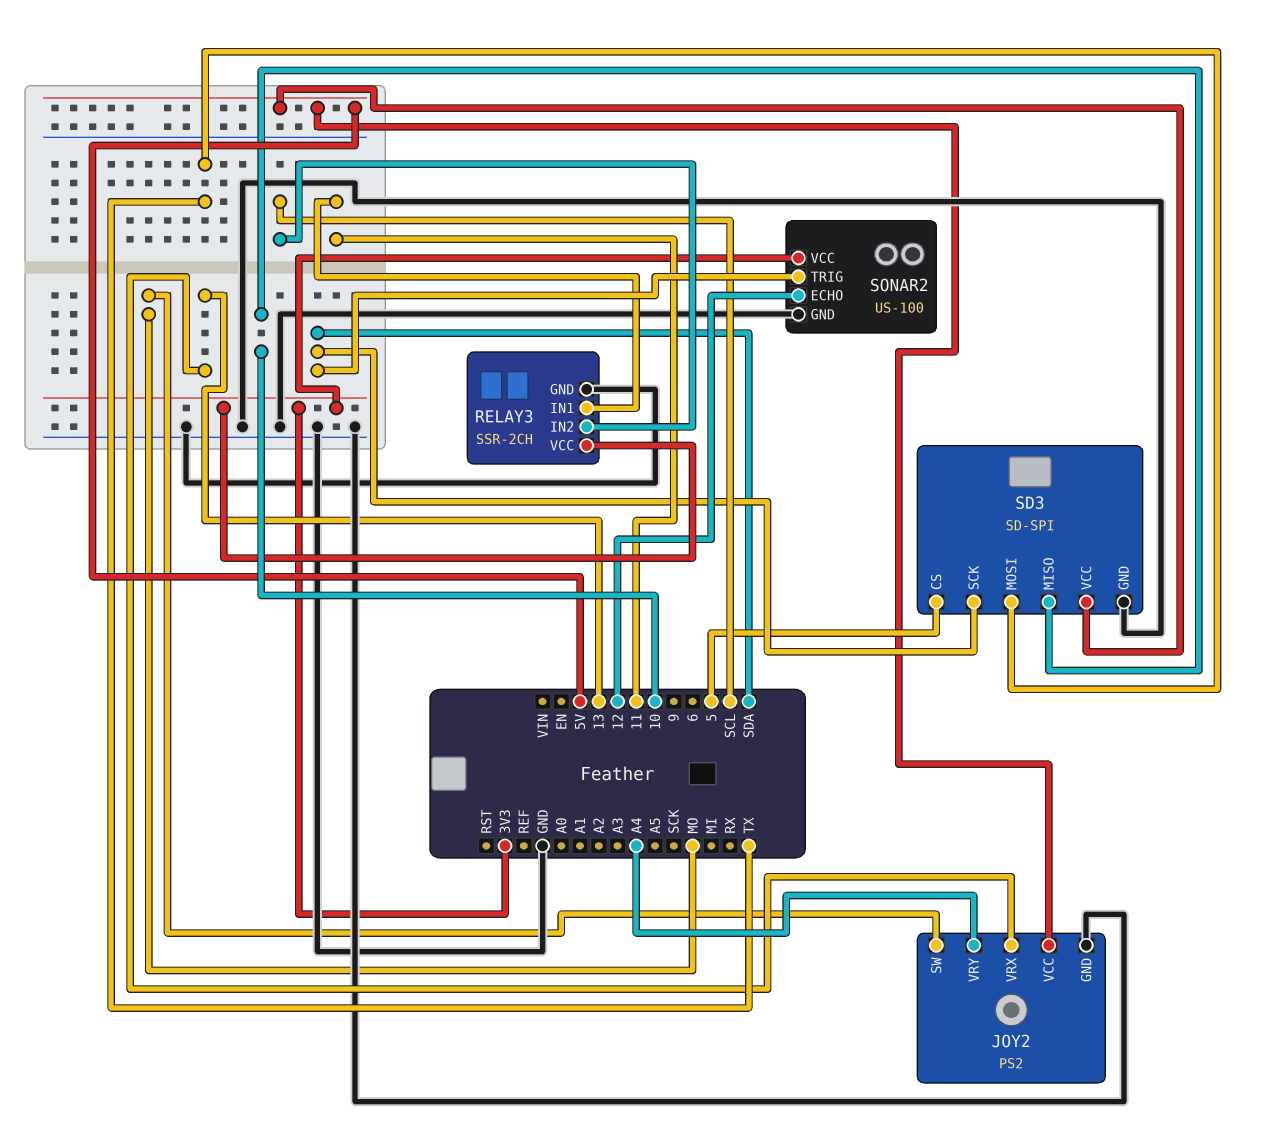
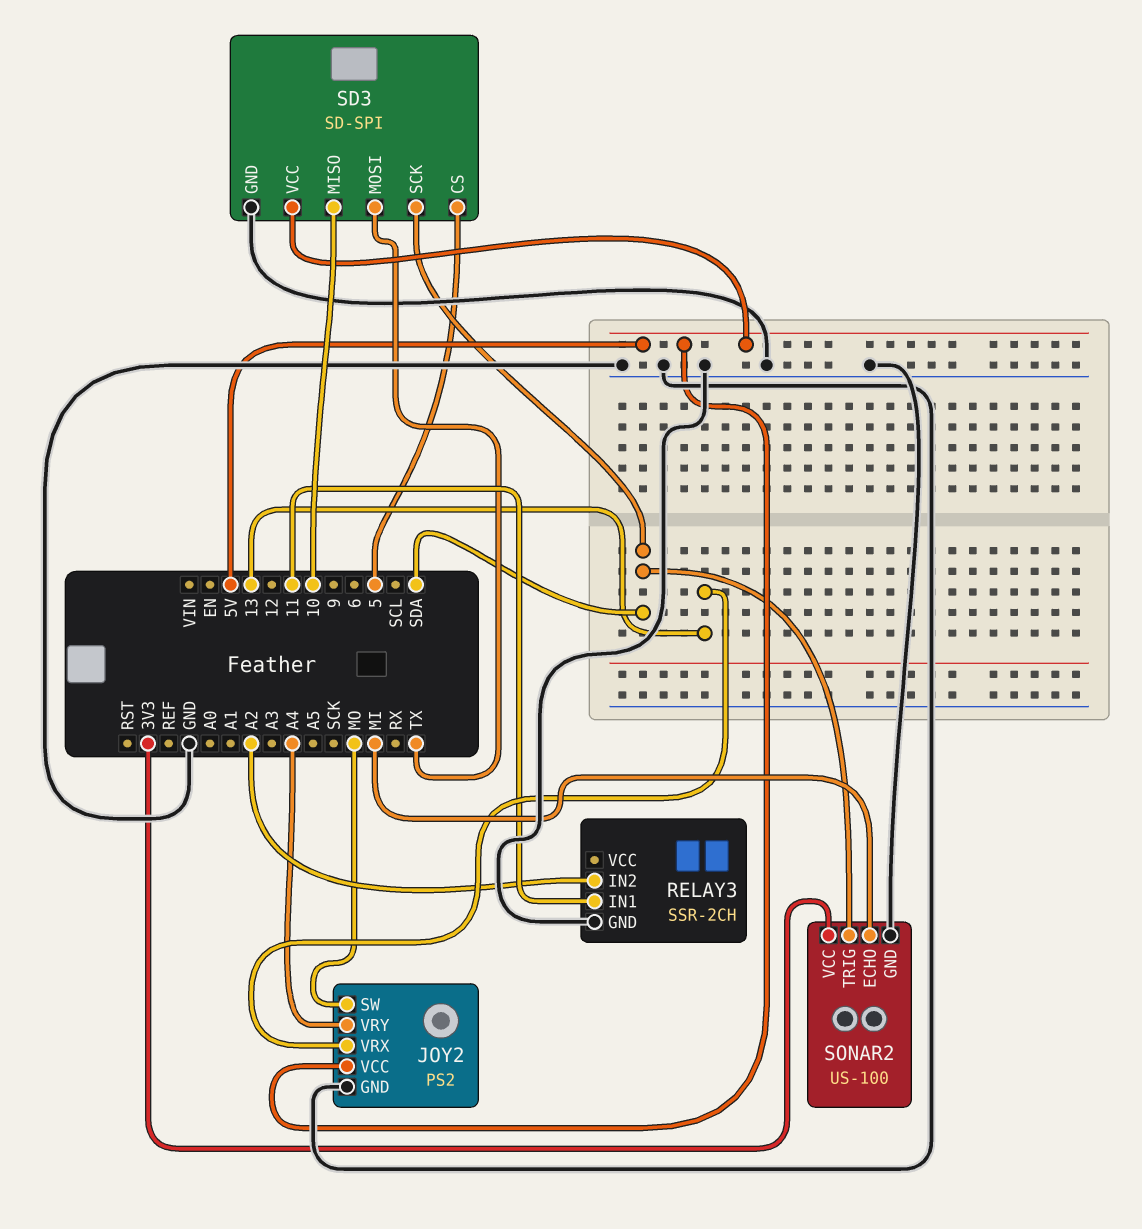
RELAY3 pin IN2: SCL -> A2
RELAY3 pin VCC: 3V3 -> none
SONAR2 pin ECHO: 12 -> MI

